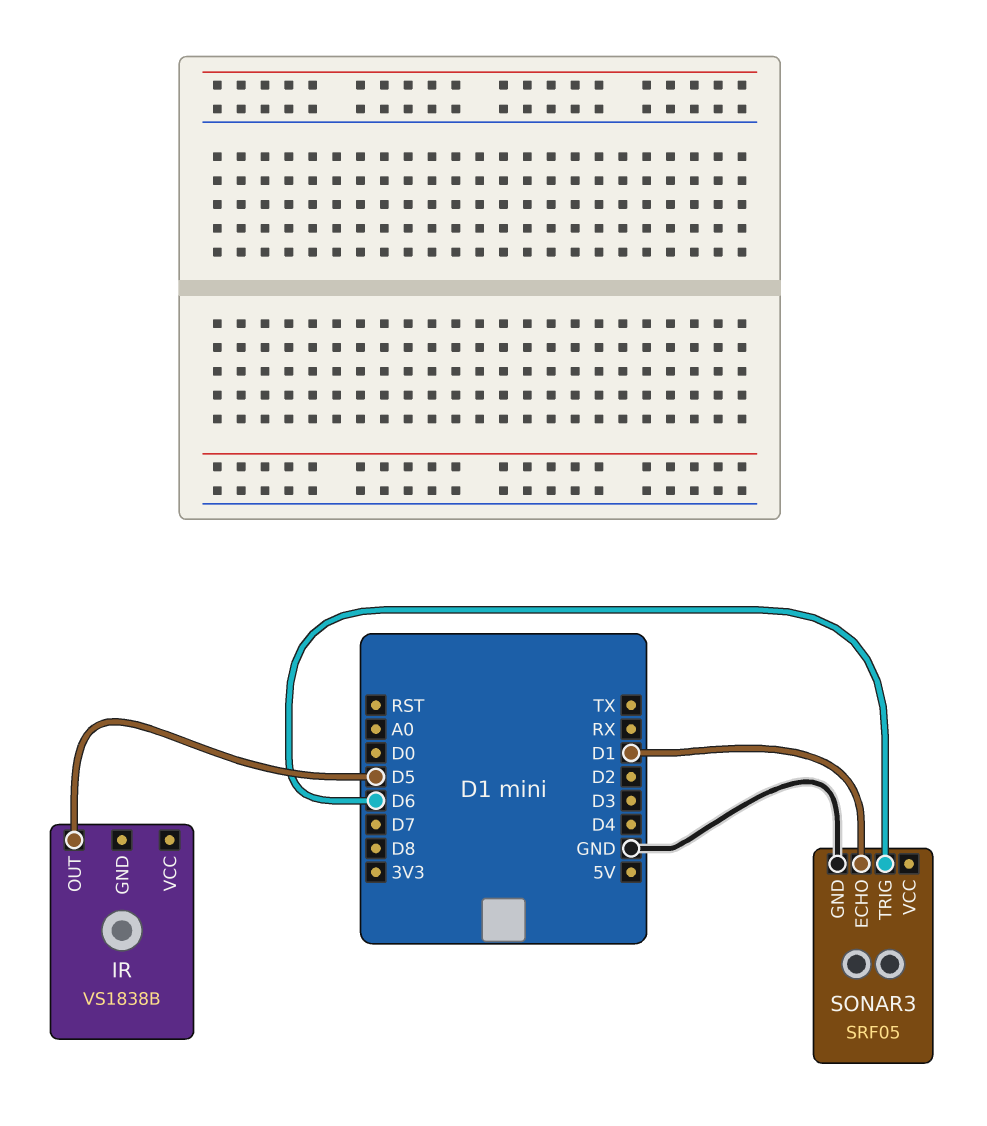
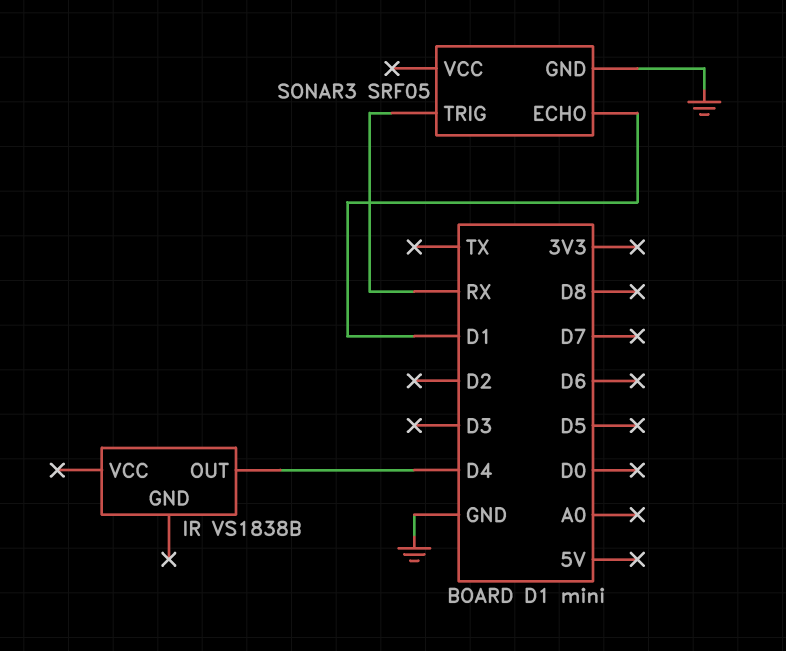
IR pin OUT: D5 -> D4
SONAR3 pin TRIG: D6 -> RX

